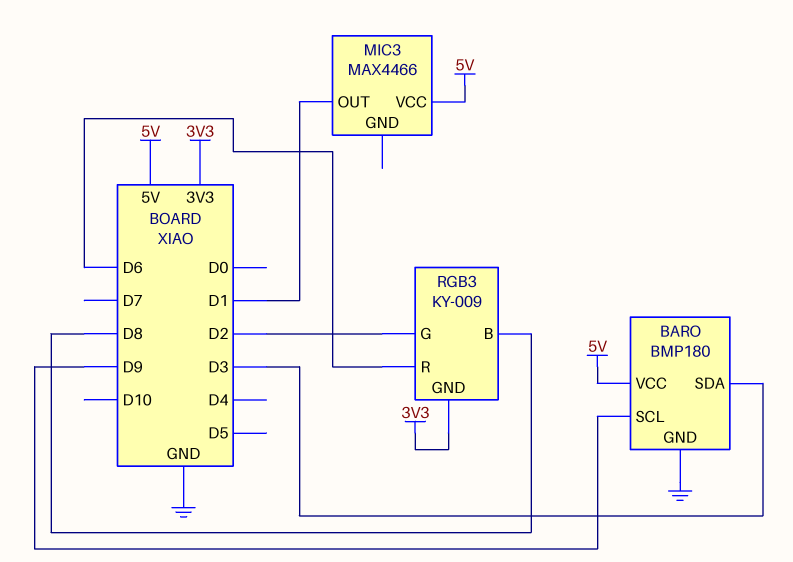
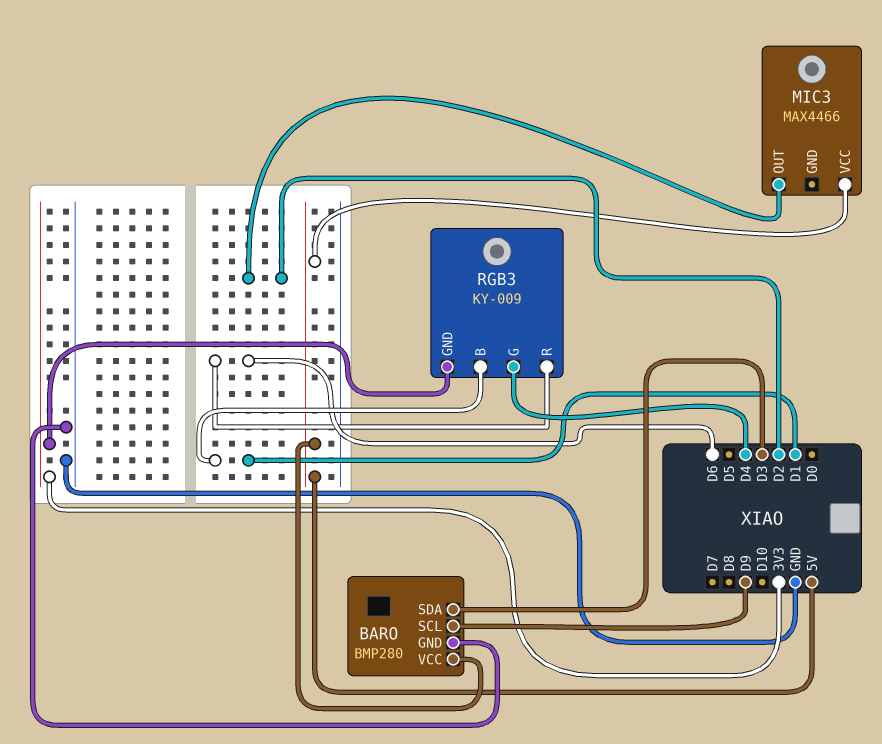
BARO: BMP180 -> BMP280
MIC3 pin OUT: D1 -> D2
RGB3 pin B: D8 -> D1
RGB3 pin G: D2 -> D4

